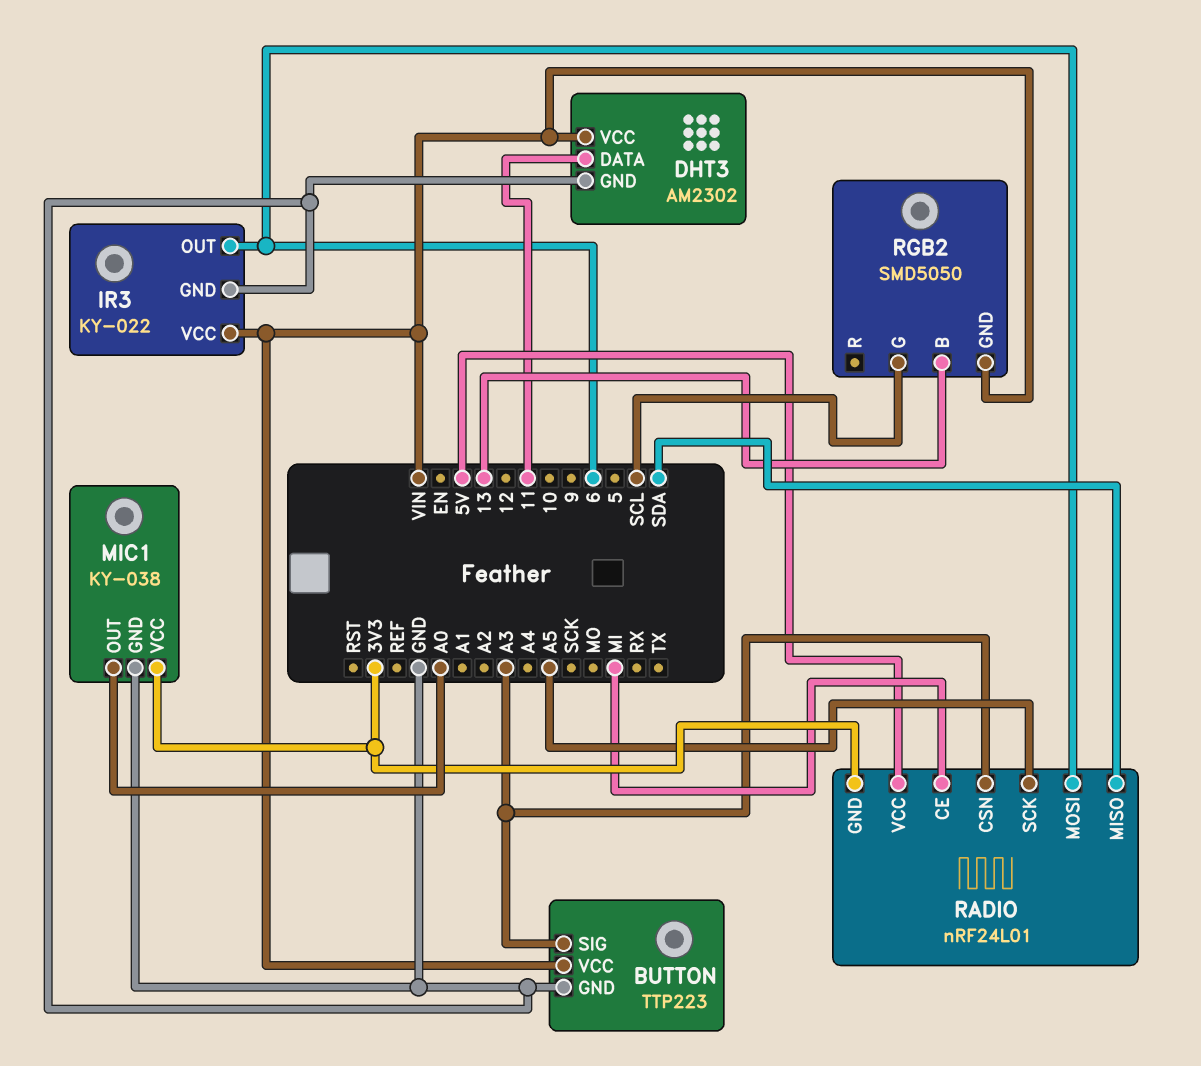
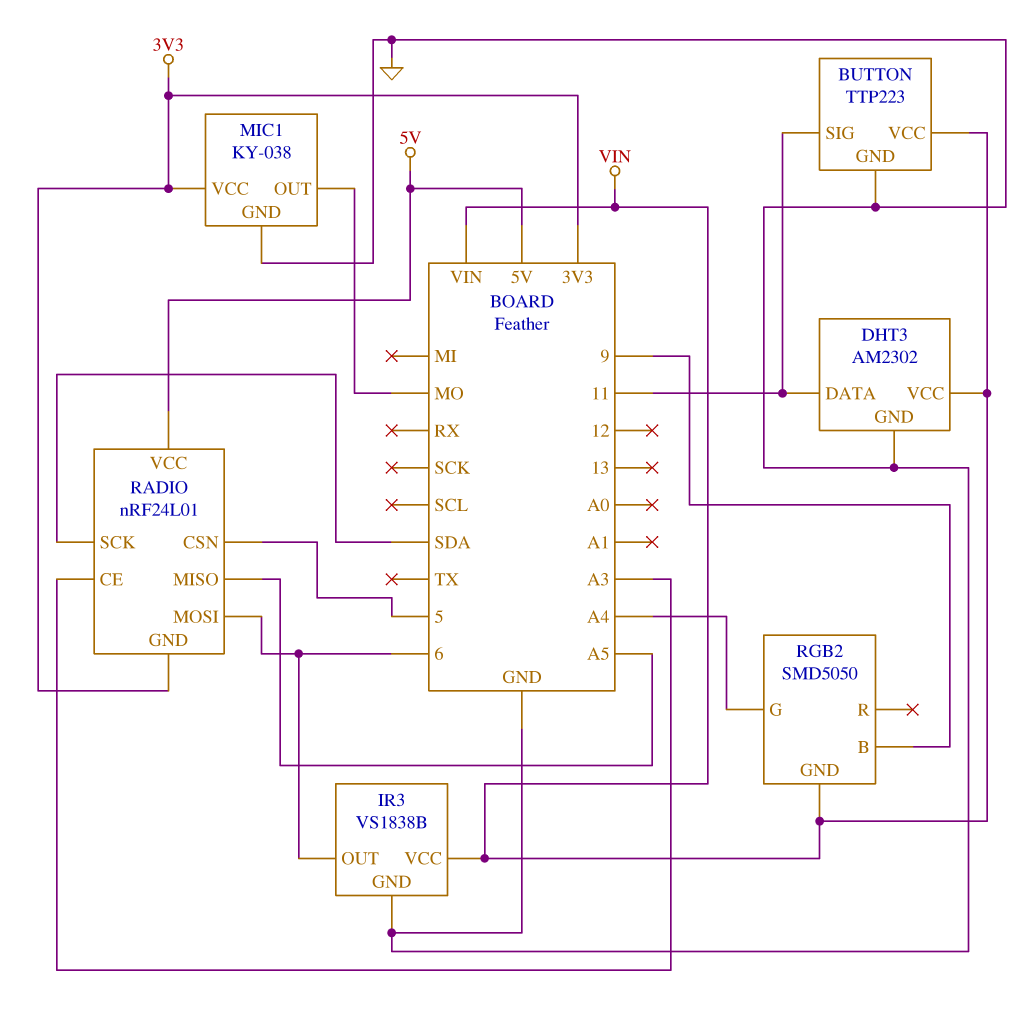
BUTTON pin SIG: A3 -> 11
IR3: KY-022 -> VS1838B
MIC1 pin OUT: A0 -> MO
RADIO pin CE: MI -> A3
RADIO pin CSN: A3 -> 5
RADIO pin MISO: SDA -> A5
RADIO pin SCK: A5 -> SDA
RGB2 pin B: 13 -> 9
RGB2 pin G: SCL -> A4

